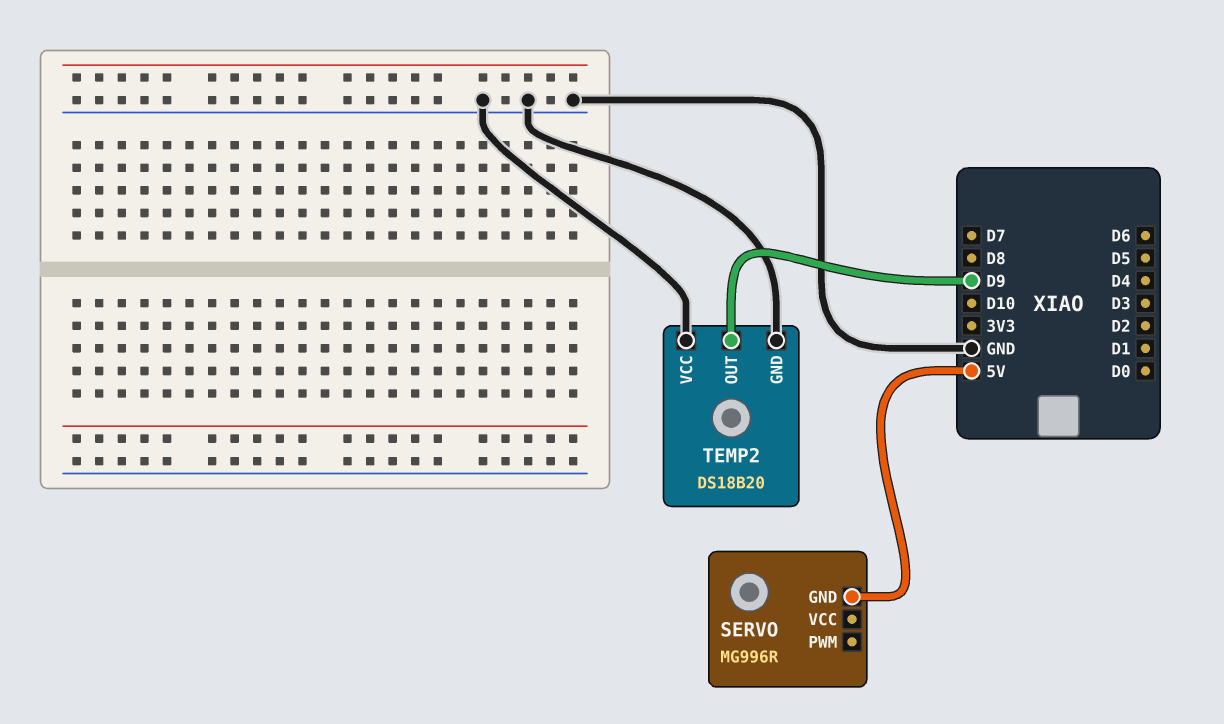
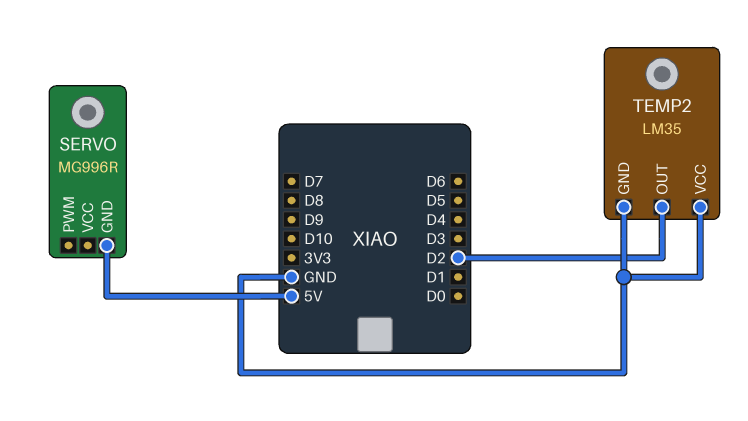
TEMP2: DS18B20 -> LM35
TEMP2 pin OUT: D9 -> D2

